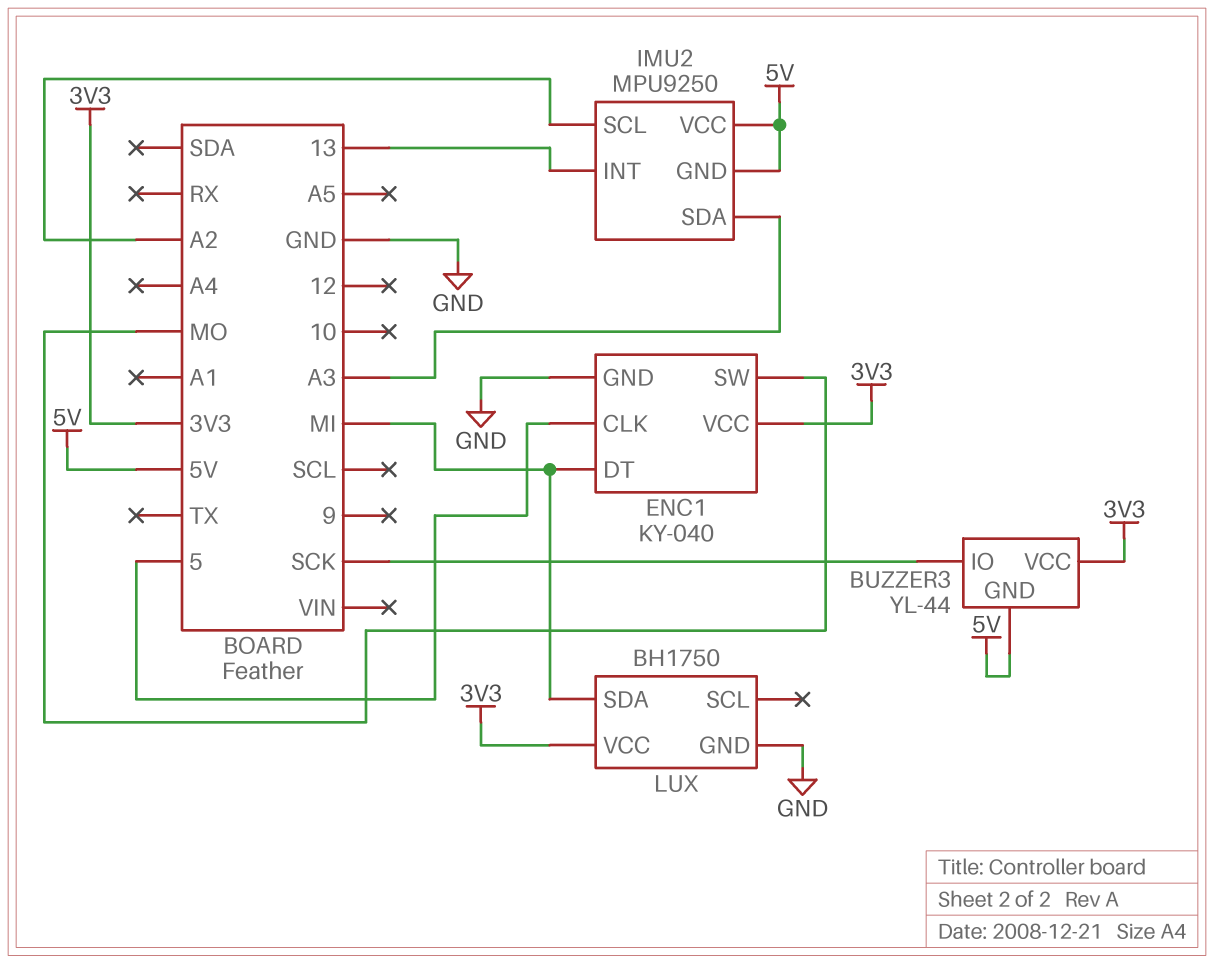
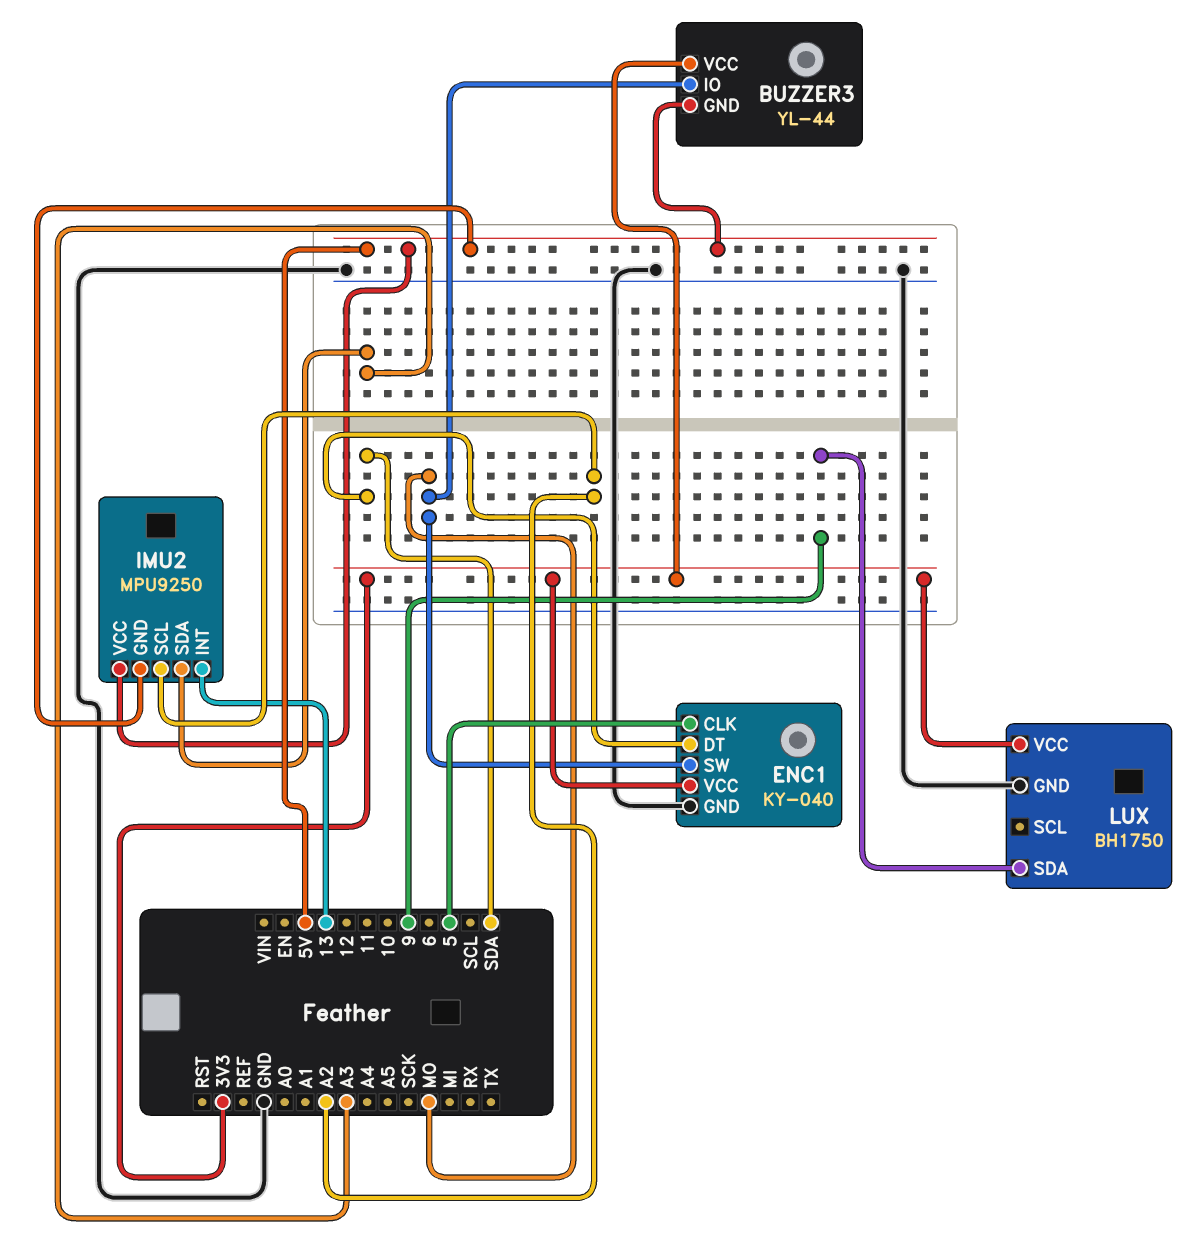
BUZZER3 pin IO: SCK -> MO
ENC1 pin DT: MI -> SDA
LUX pin SDA: MI -> 9

